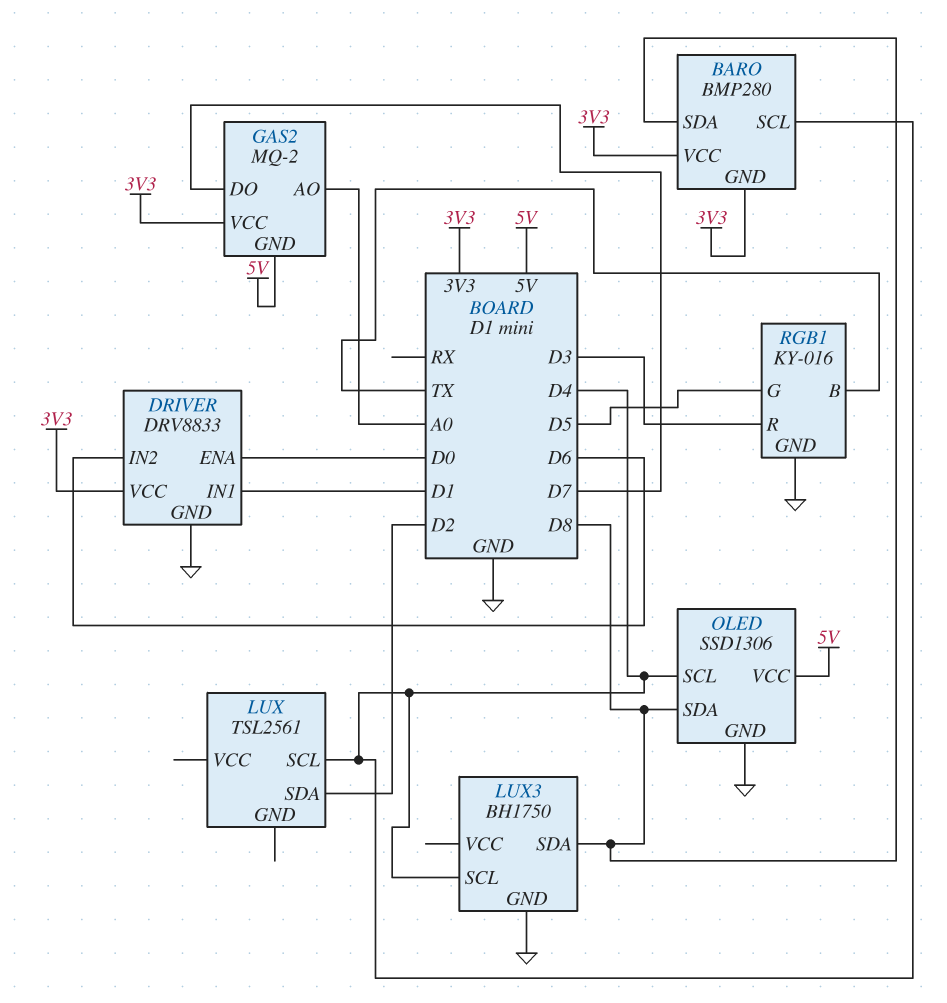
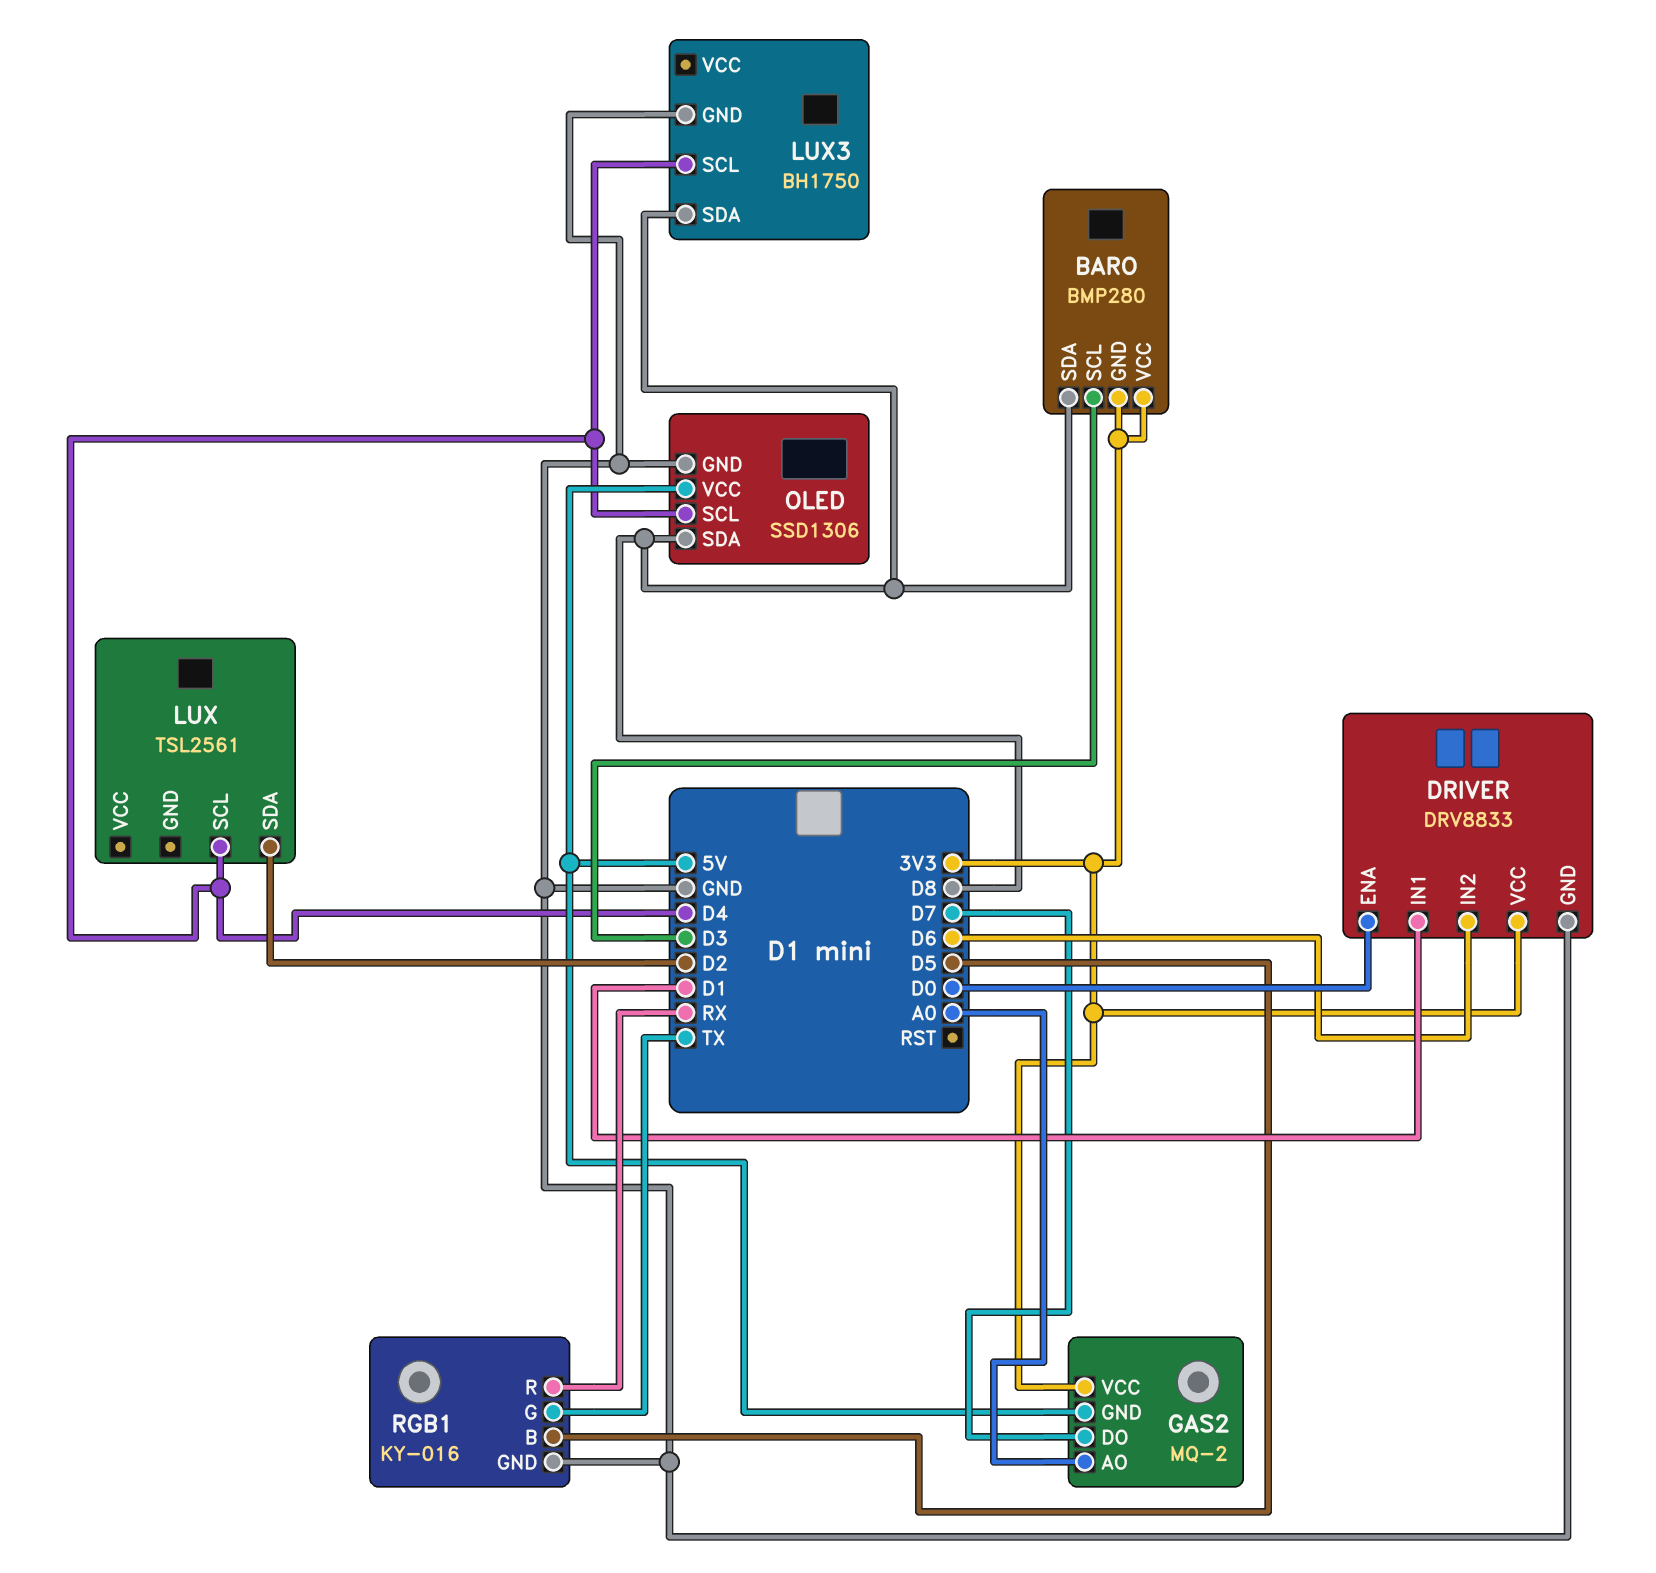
BARO pin SCL: D4 -> D3
RGB1 pin B: TX -> D5
RGB1 pin G: D5 -> TX
RGB1 pin R: D3 -> RX

